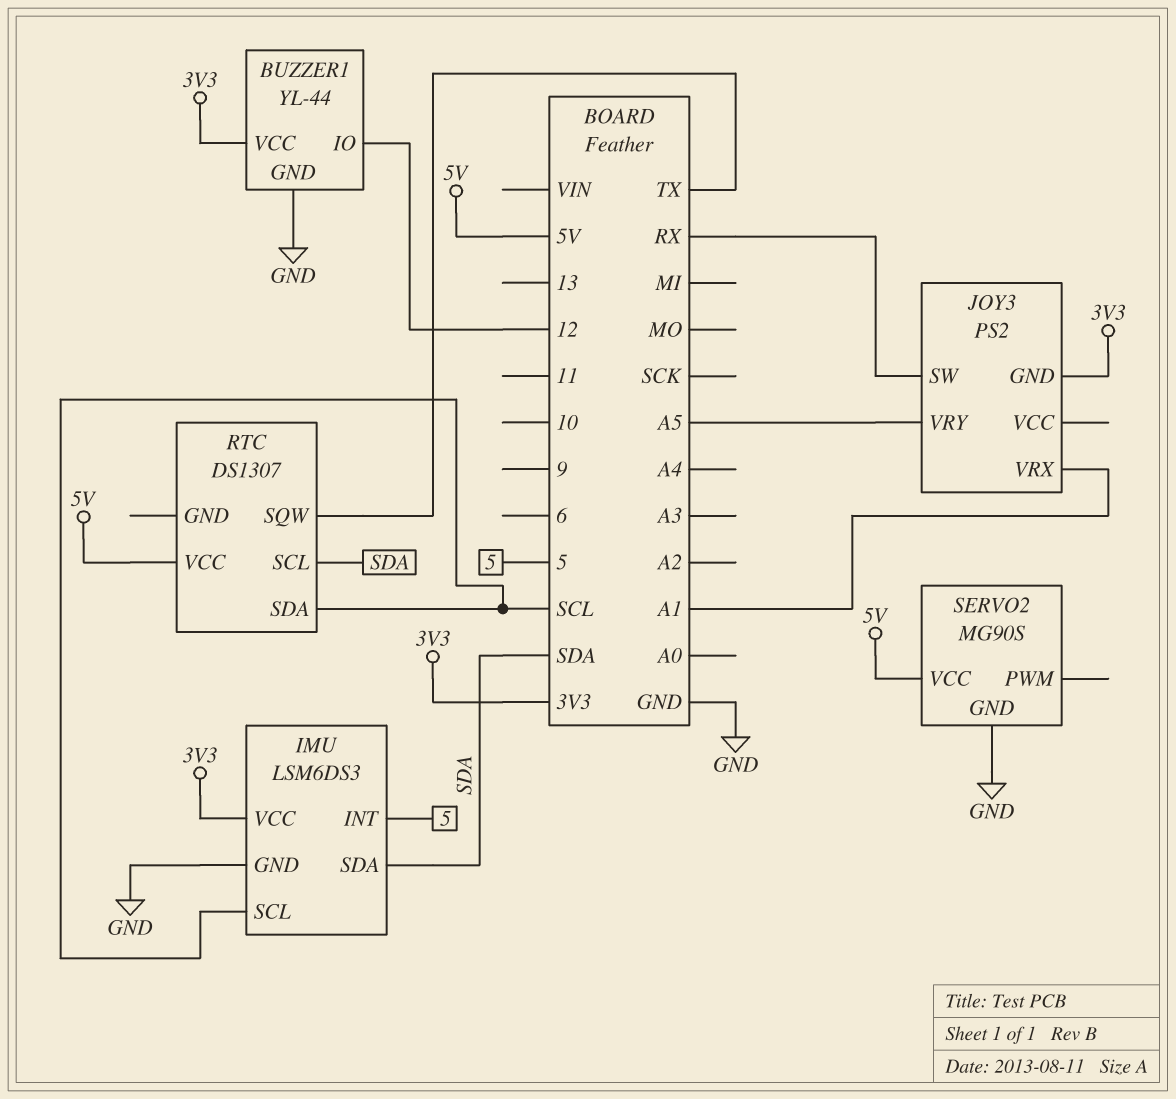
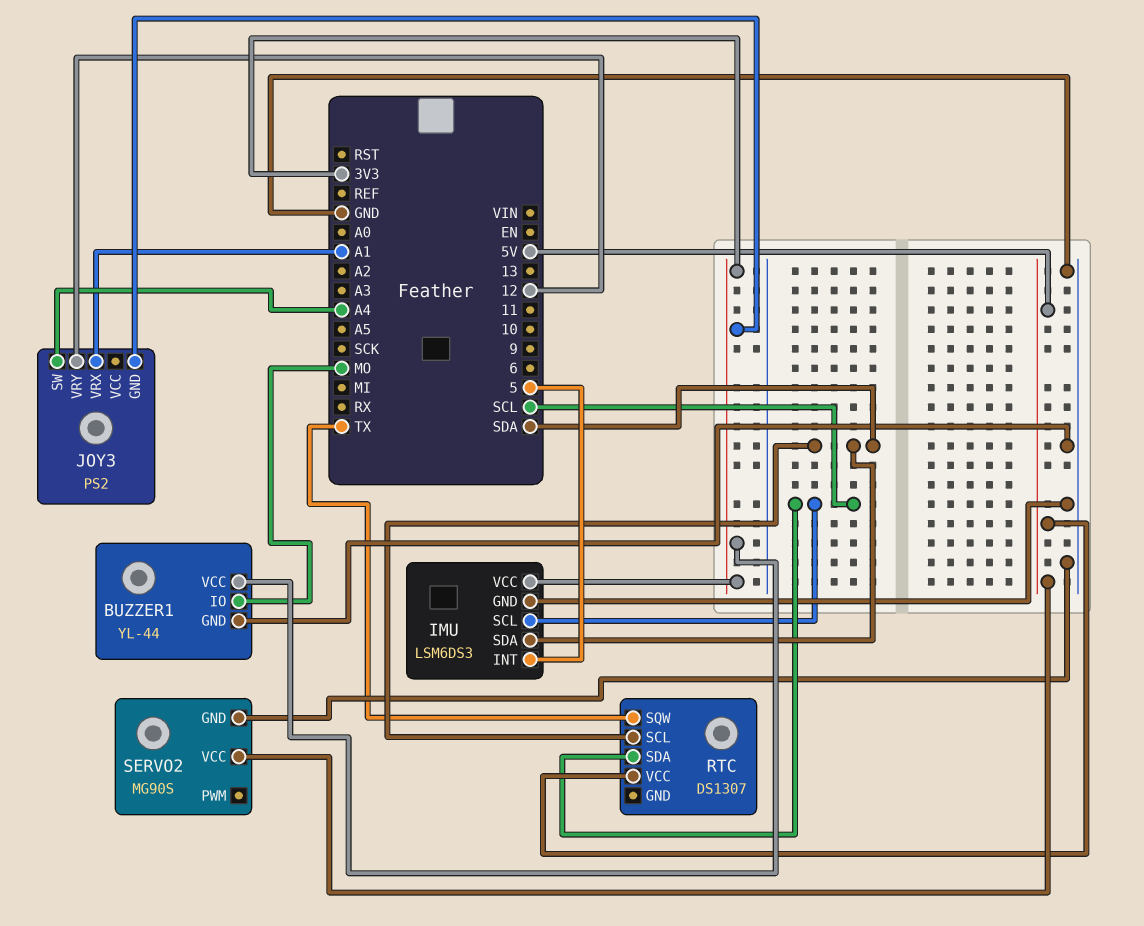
BUZZER1 pin IO: 12 -> MO
JOY3 pin SW: RX -> A4
JOY3 pin VRY: A5 -> 12

